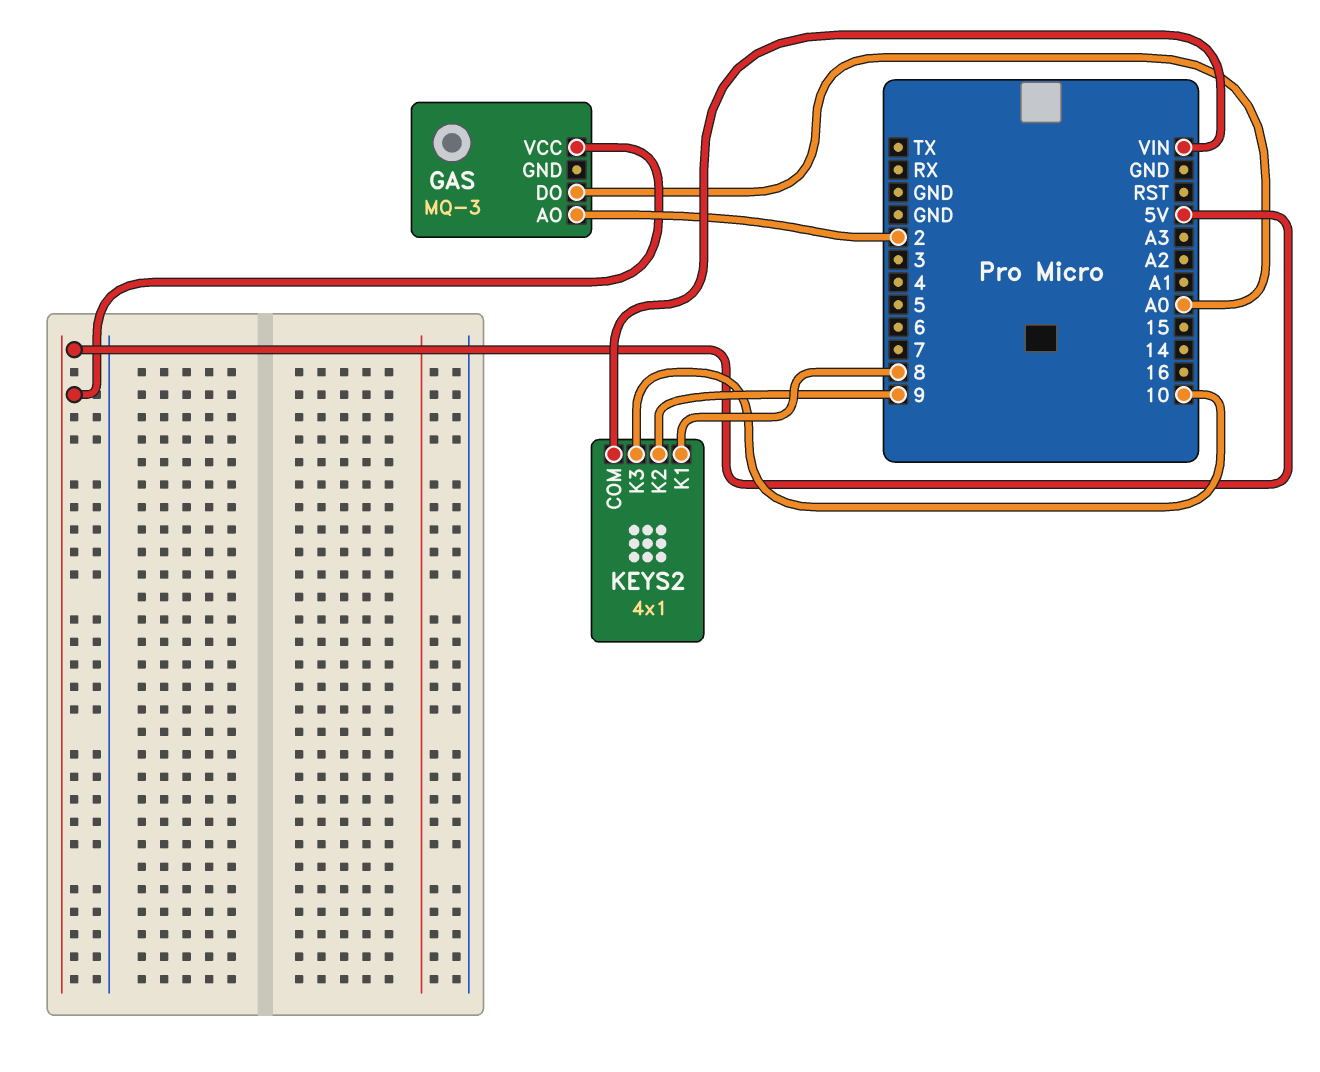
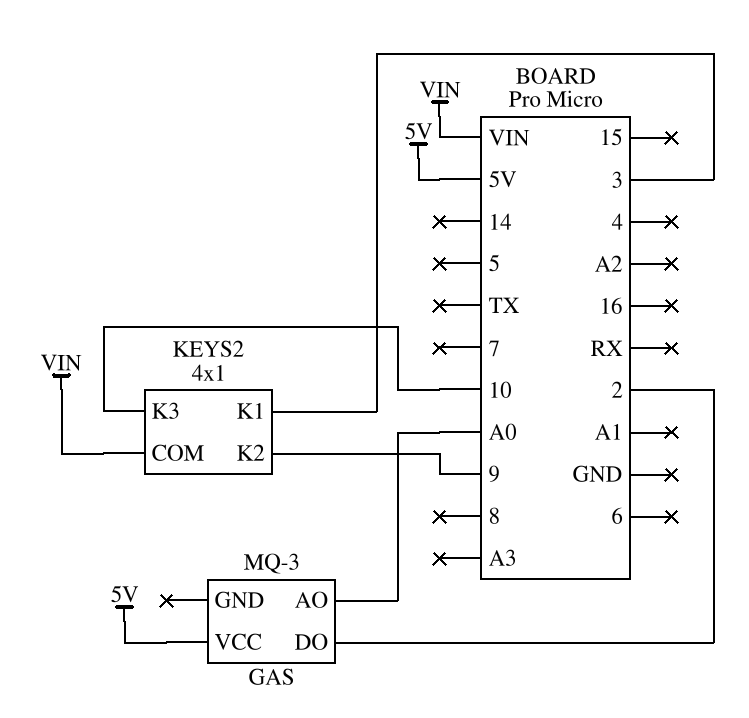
GAS pin AO: 2 -> A0
GAS pin DO: A0 -> 2
KEYS2 pin K1: 8 -> 3

